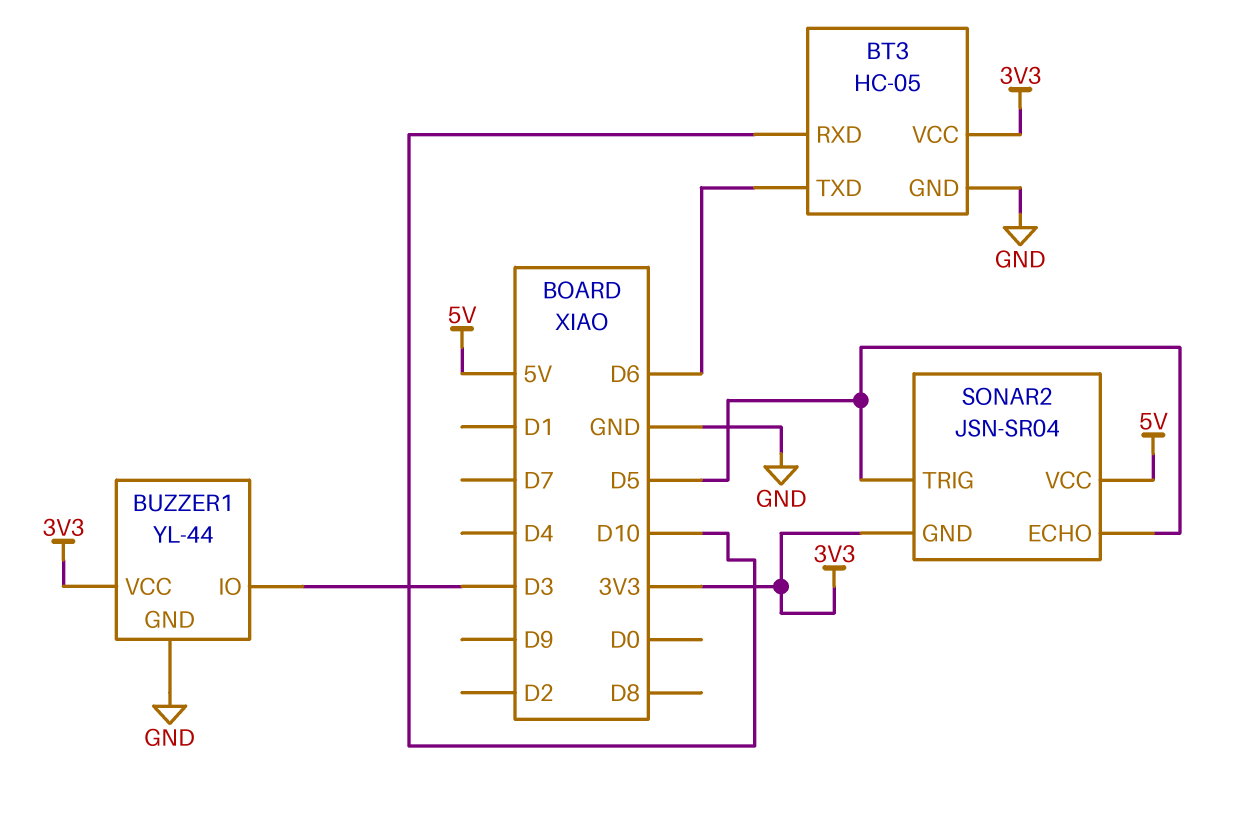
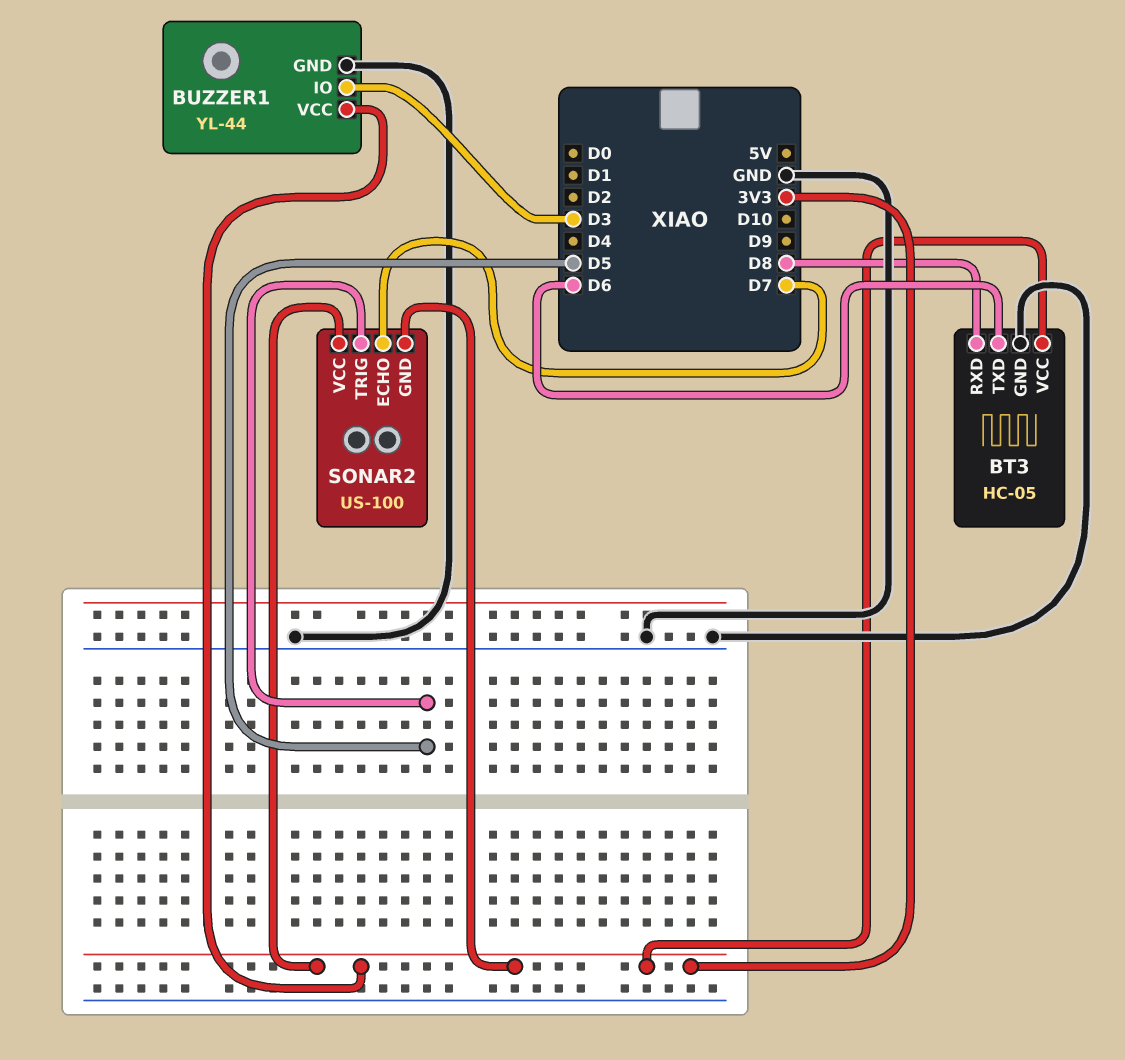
BT3 pin RXD: D10 -> D8
SONAR2: JSN-SR04 -> US-100
SONAR2 pin ECHO: D5 -> D7
SONAR2 pin VCC: 5V -> 3V3

